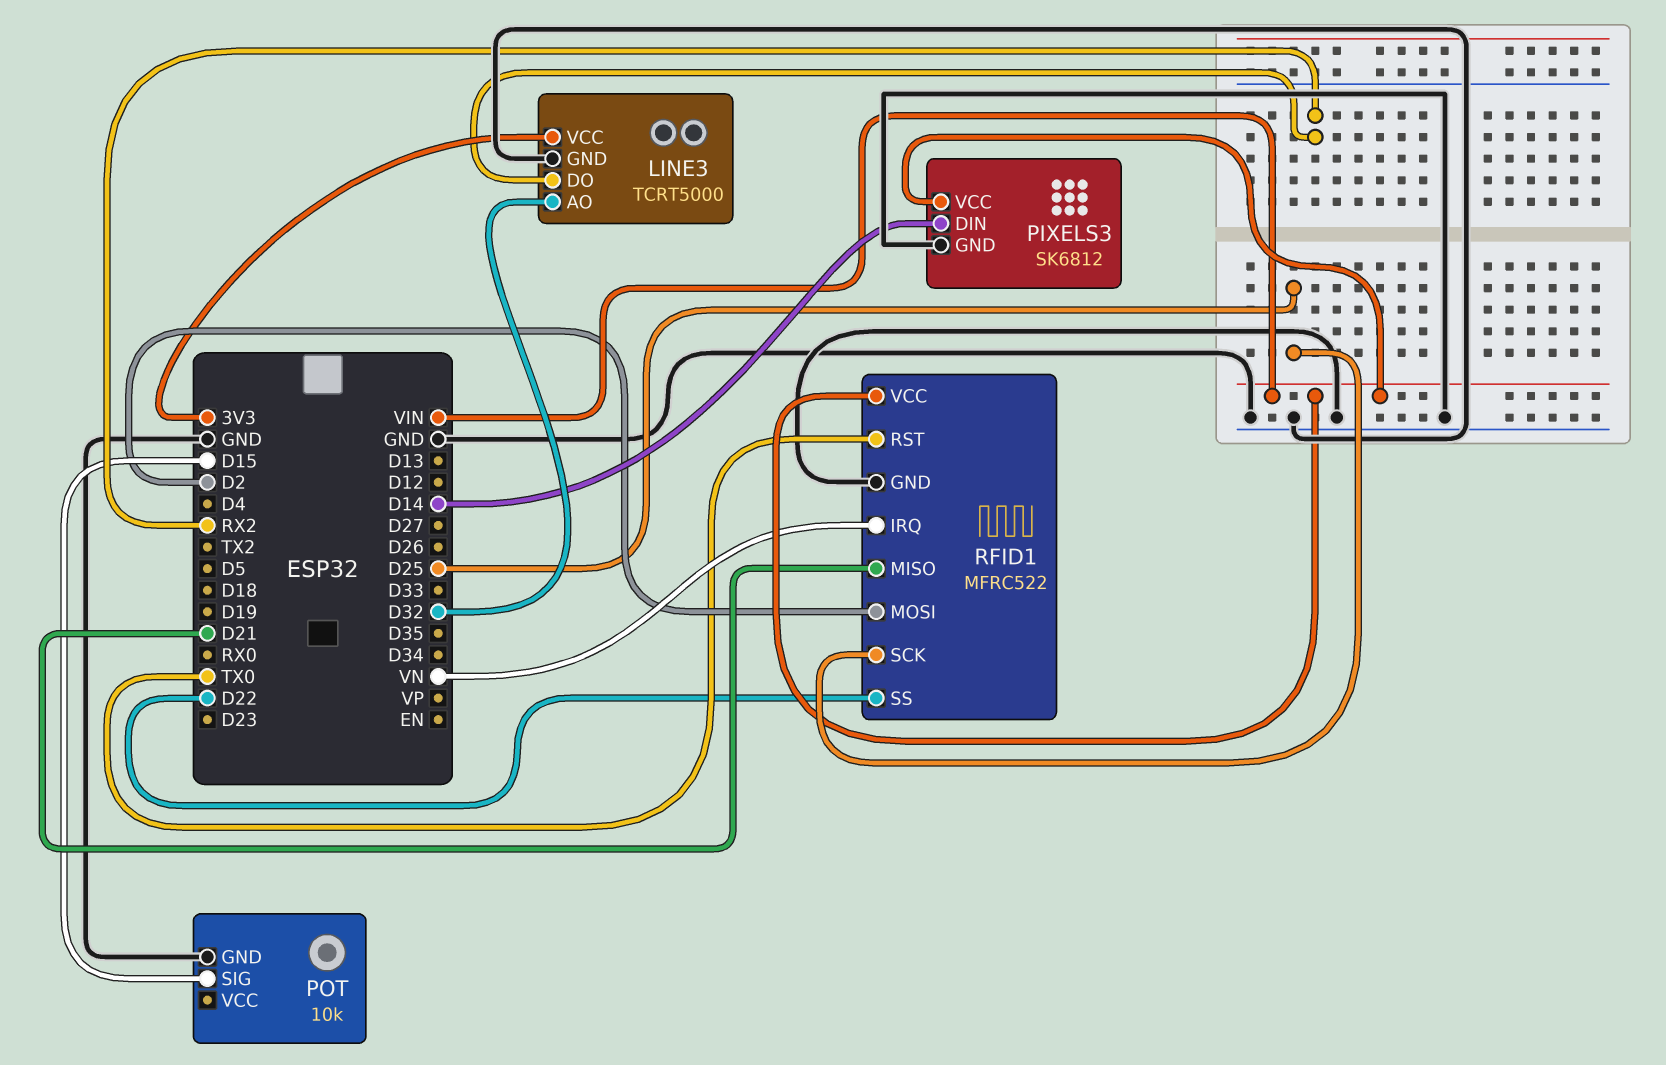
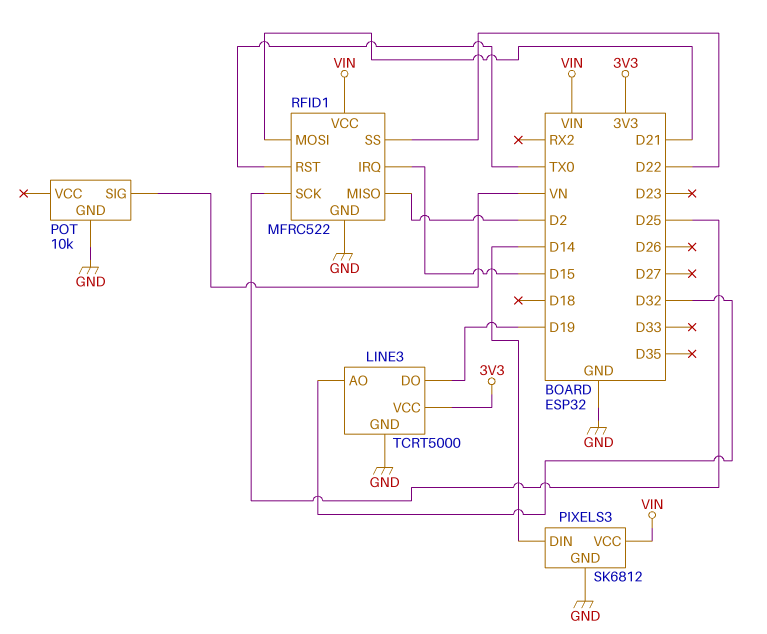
LINE3 pin DO: RX2 -> D19
POT pin SIG: D15 -> VN
RFID1 pin IRQ: VN -> D15
RFID1 pin MISO: D21 -> D2
RFID1 pin MOSI: D2 -> D21

